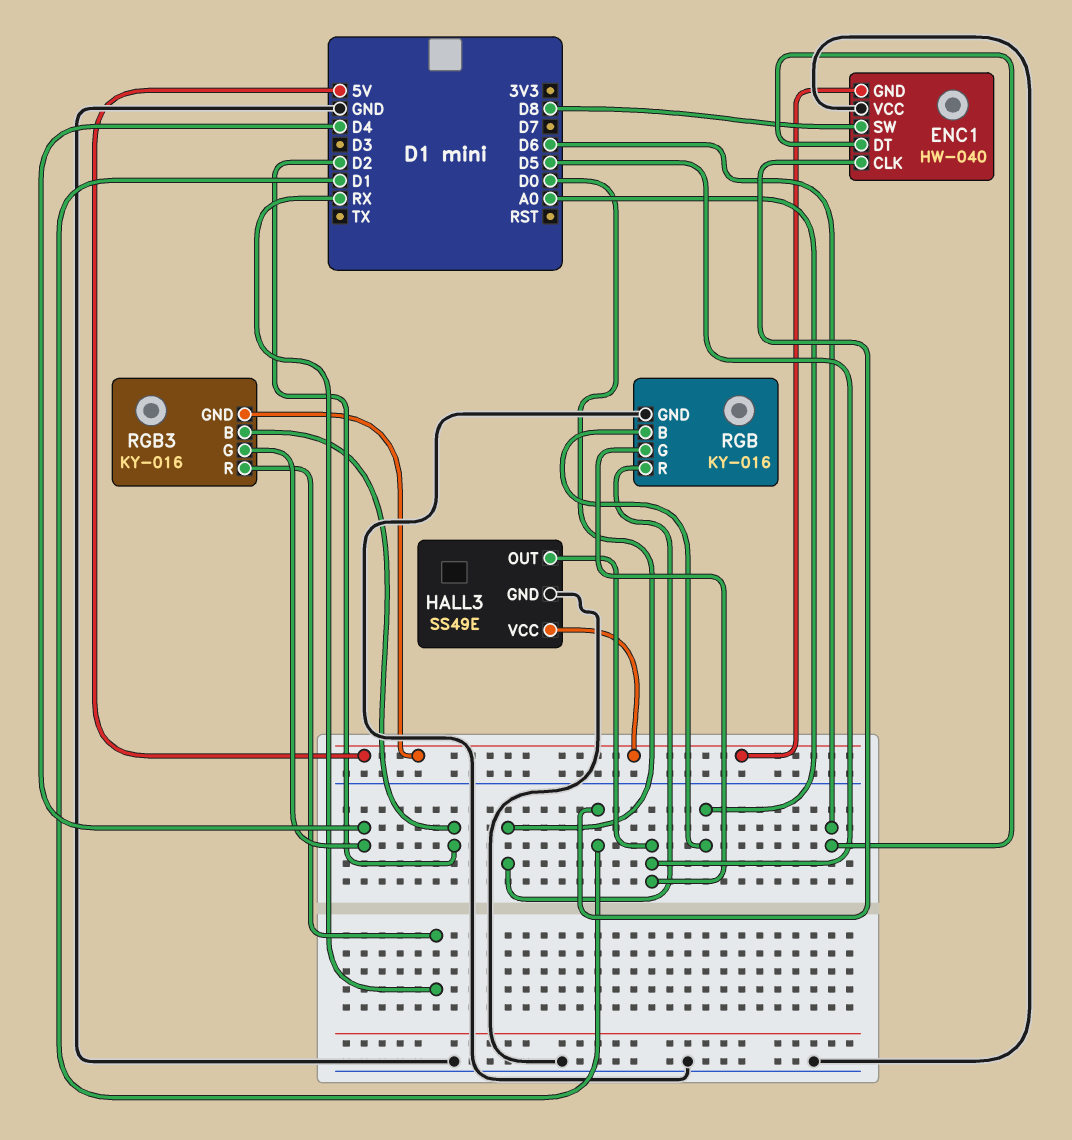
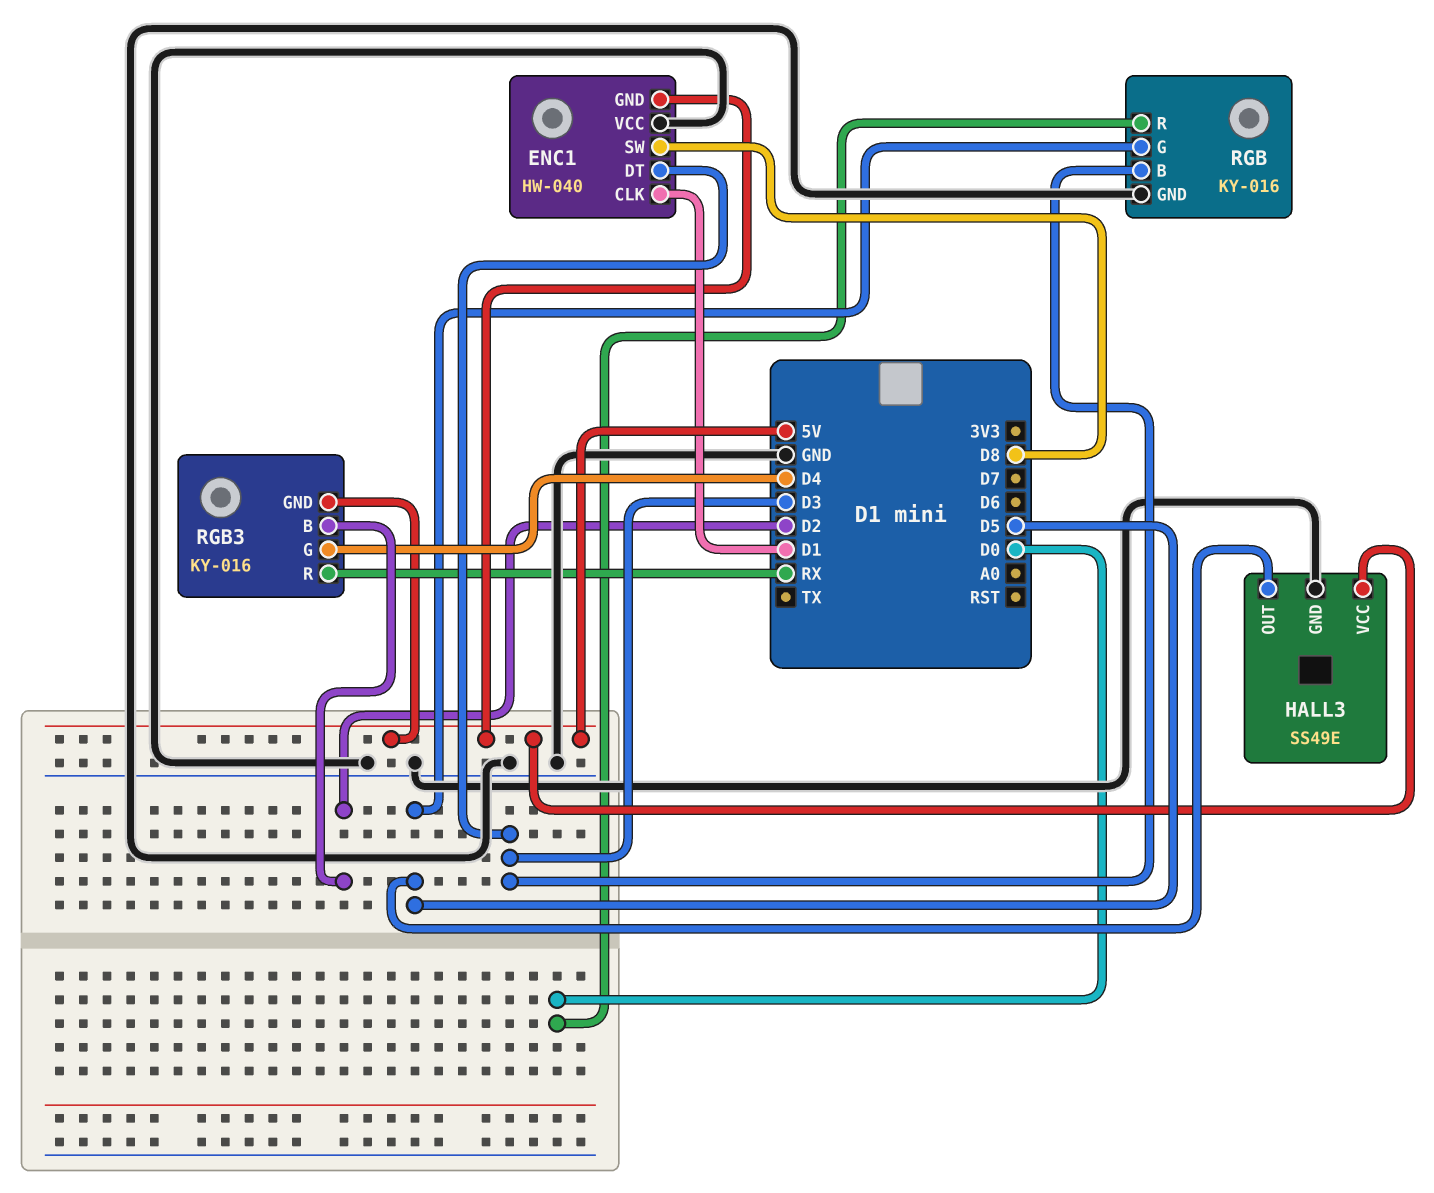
ENC1 pin DT: D6 -> D3
RGB pin B: A0 -> D3

